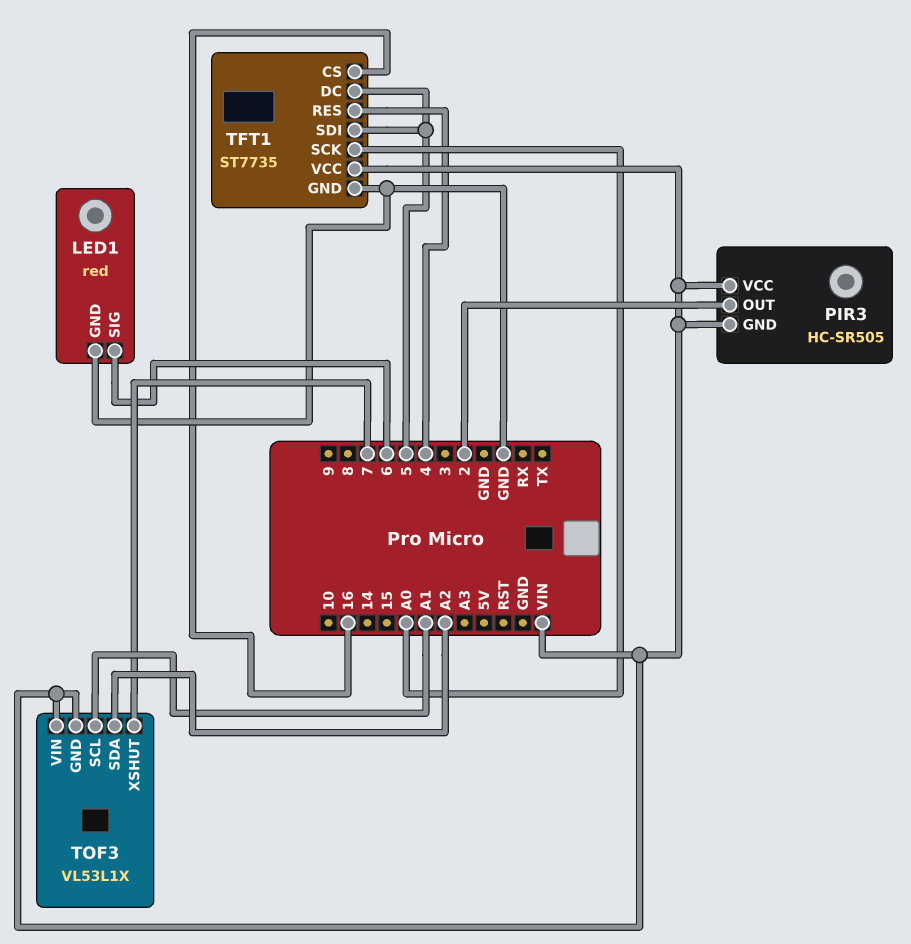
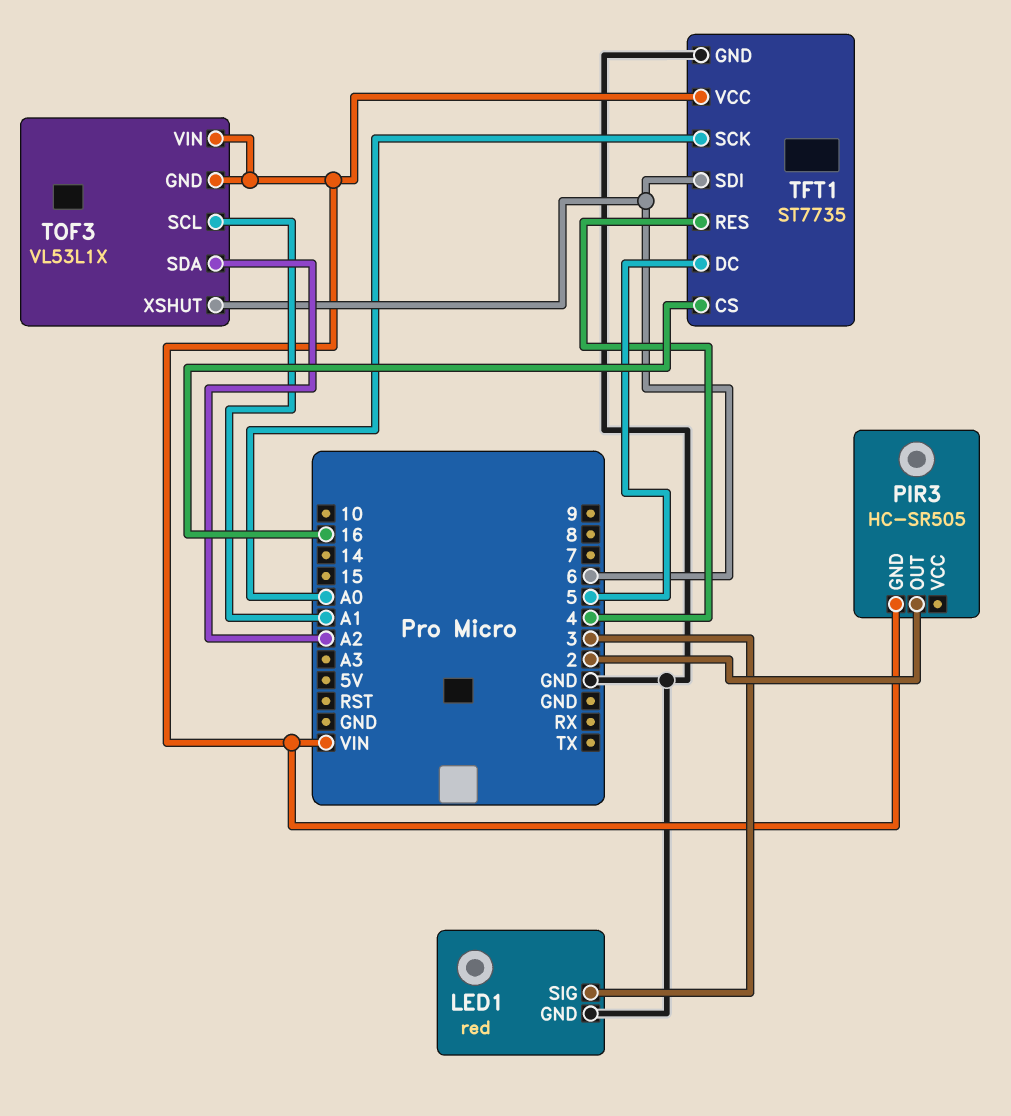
LED1 pin SIG: 6 -> 3
PIR3 pin VCC: VIN -> none
TFT1 pin SDI: 5 -> 6
TOF3 pin XSHUT: 7 -> 6

